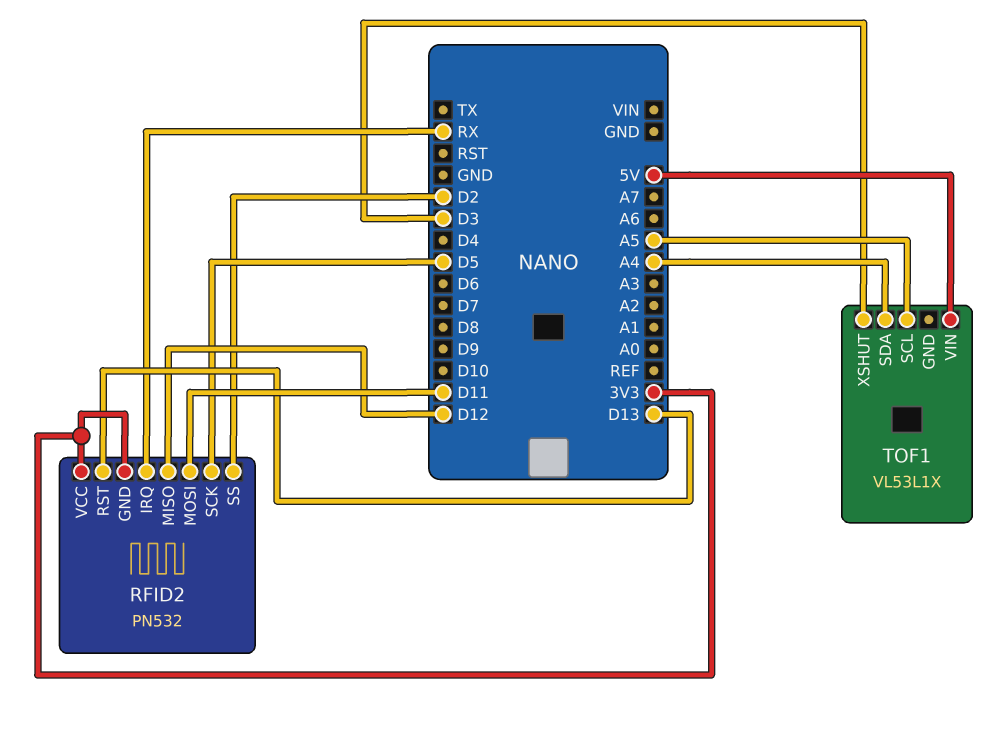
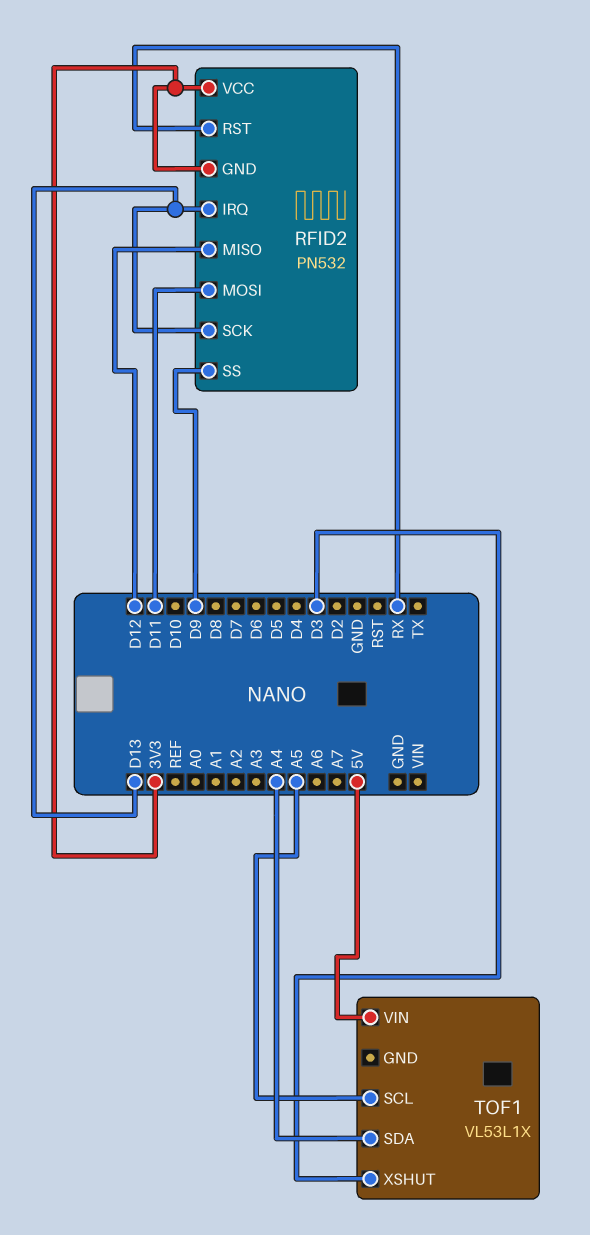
RFID2 pin IRQ: RX -> D13
RFID2 pin RST: D13 -> RX
RFID2 pin SCK: D5 -> D13
RFID2 pin SS: D2 -> D9

